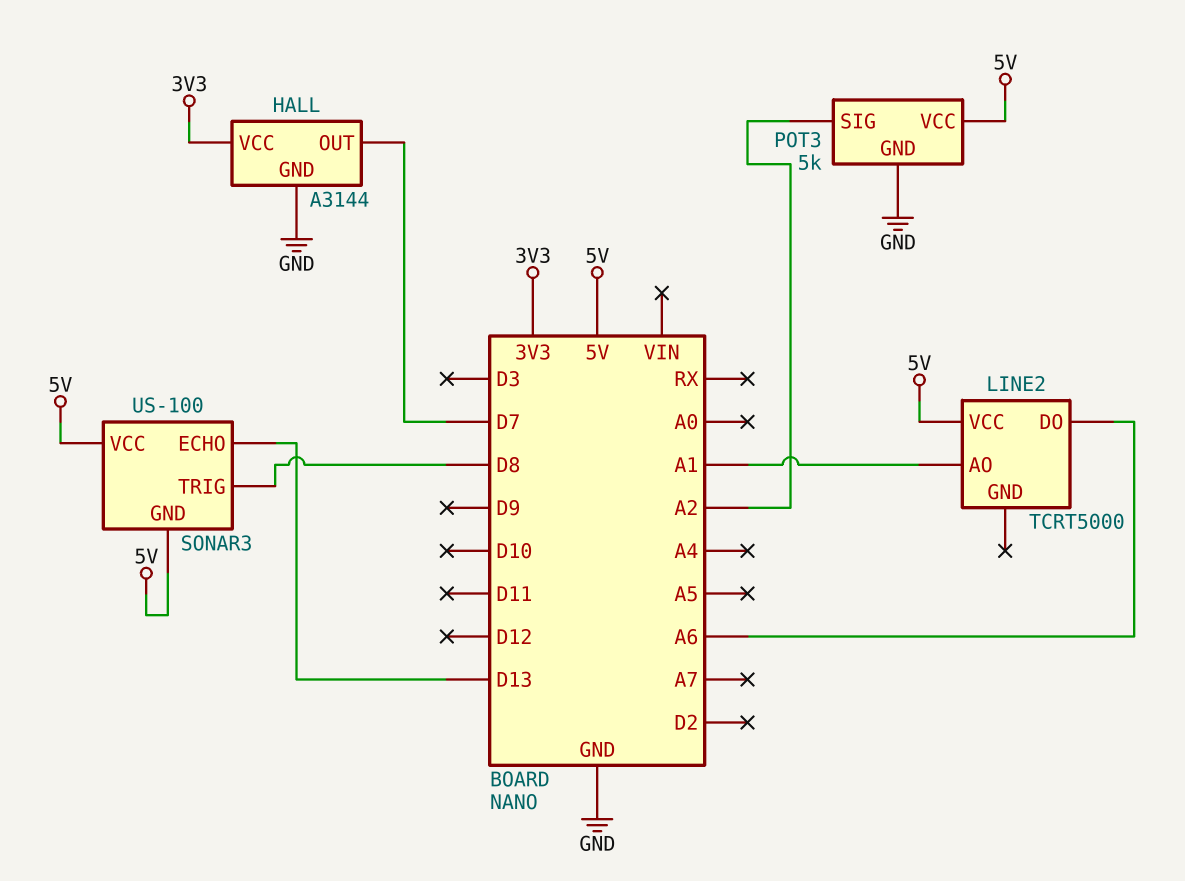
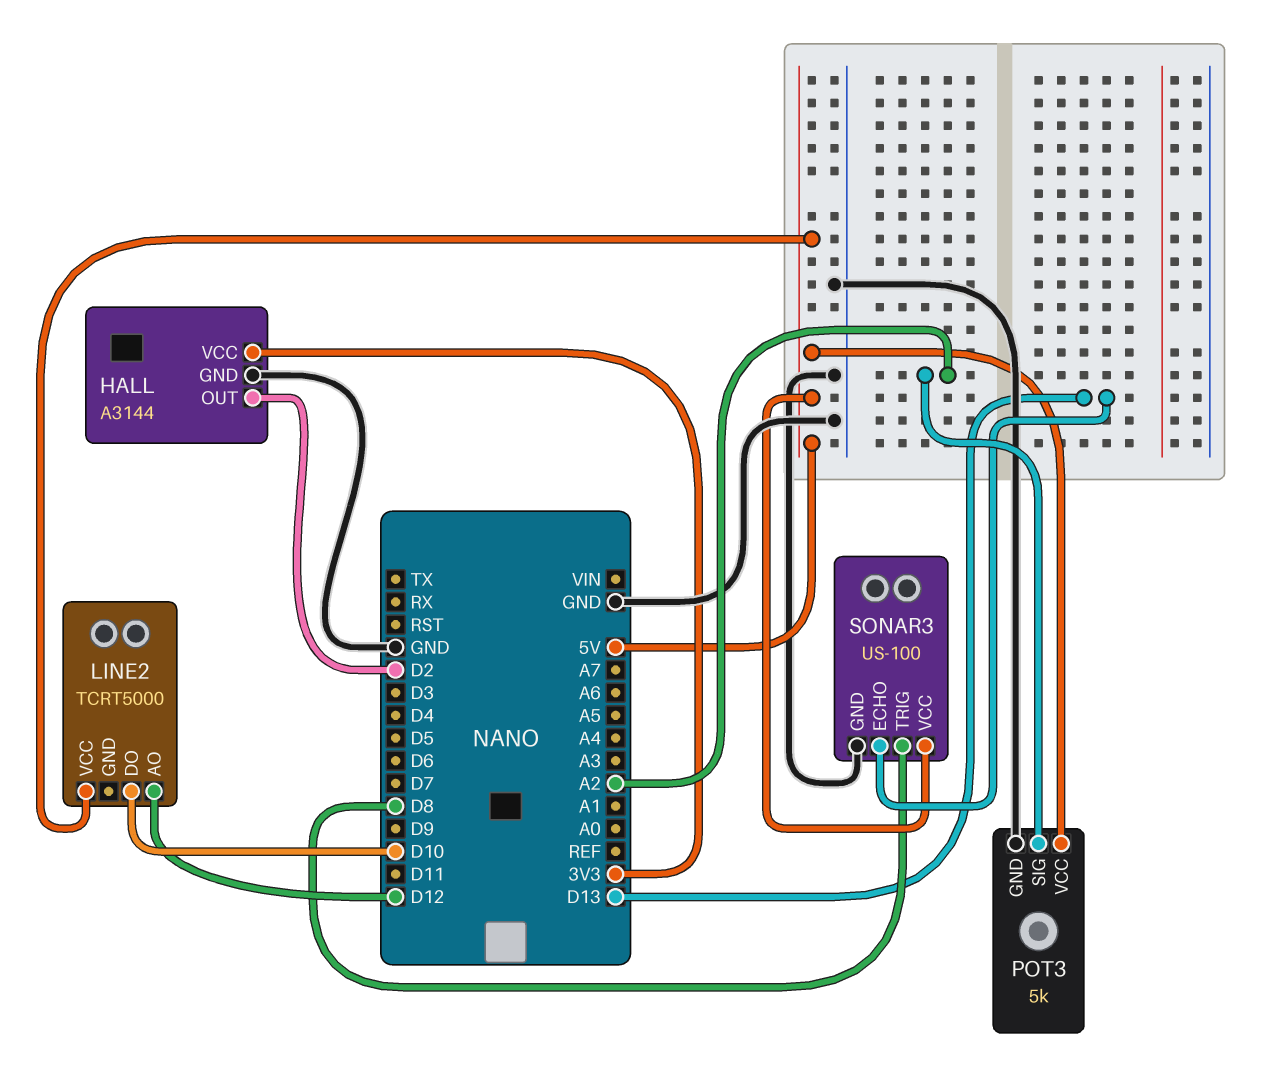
HALL pin OUT: D7 -> D2
LINE2 pin AO: A1 -> D12
LINE2 pin DO: A6 -> D10
SONAR3 pin GND: 5V -> GND

